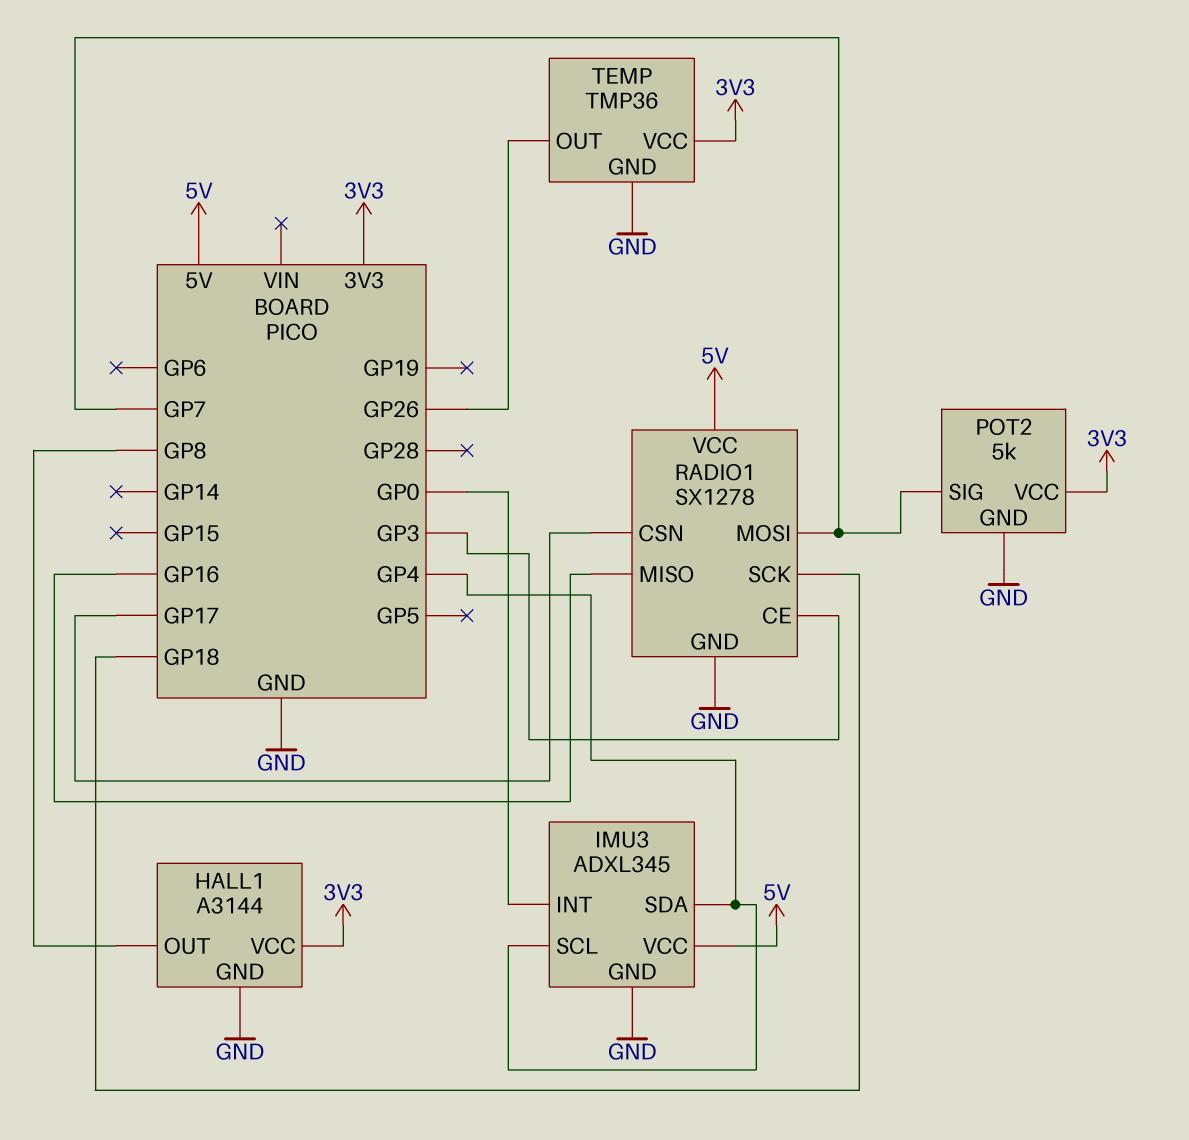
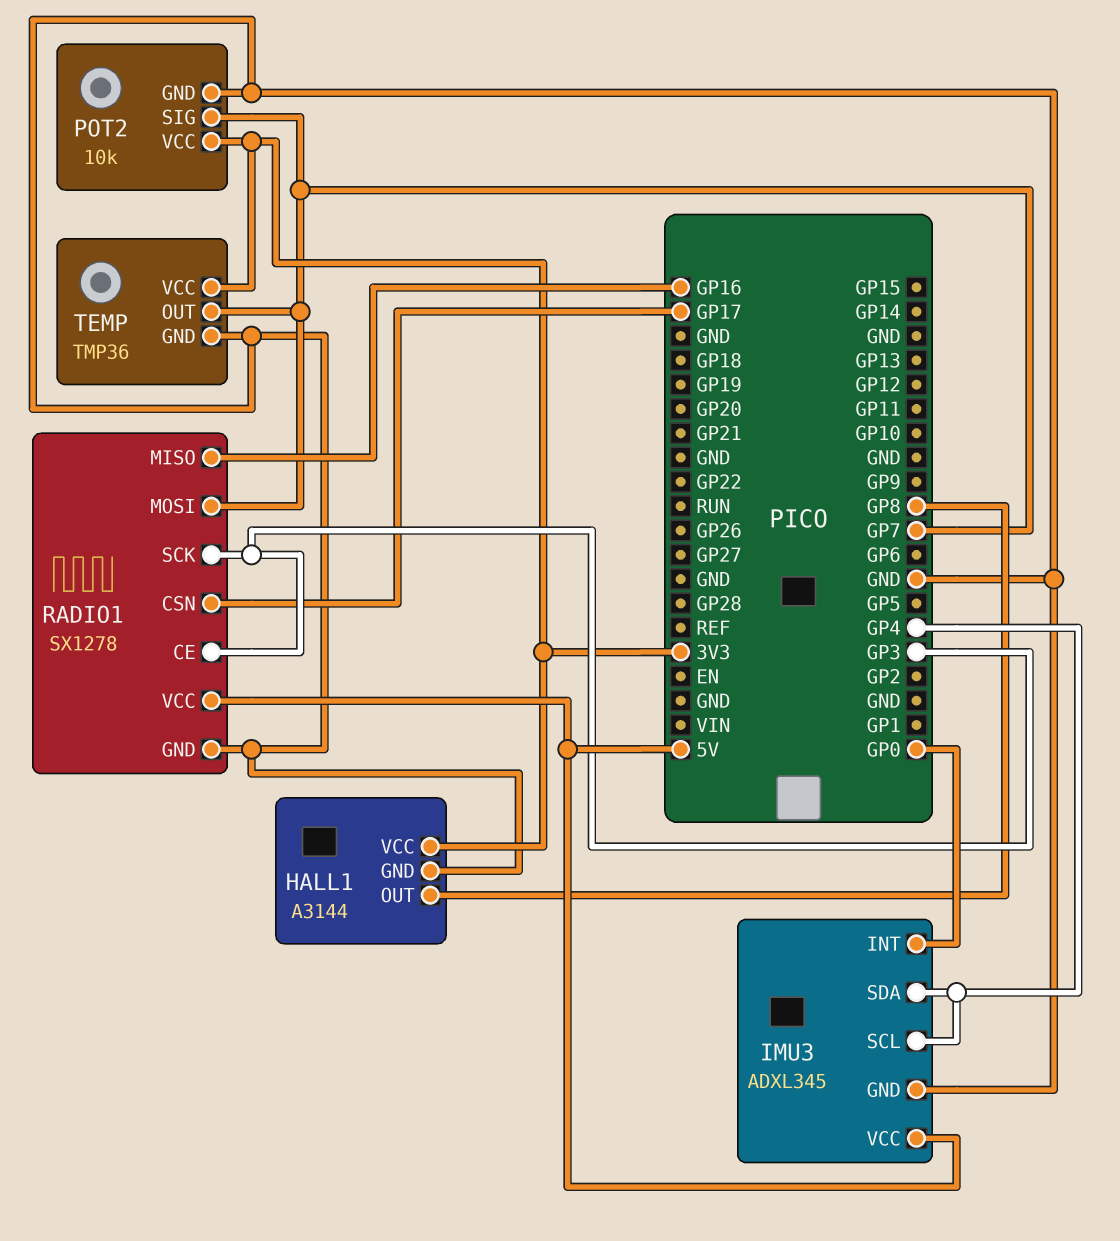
POT2: 5k -> 10k
RADIO1 pin SCK: GP18 -> GP3
TEMP pin OUT: GP26 -> GP7

